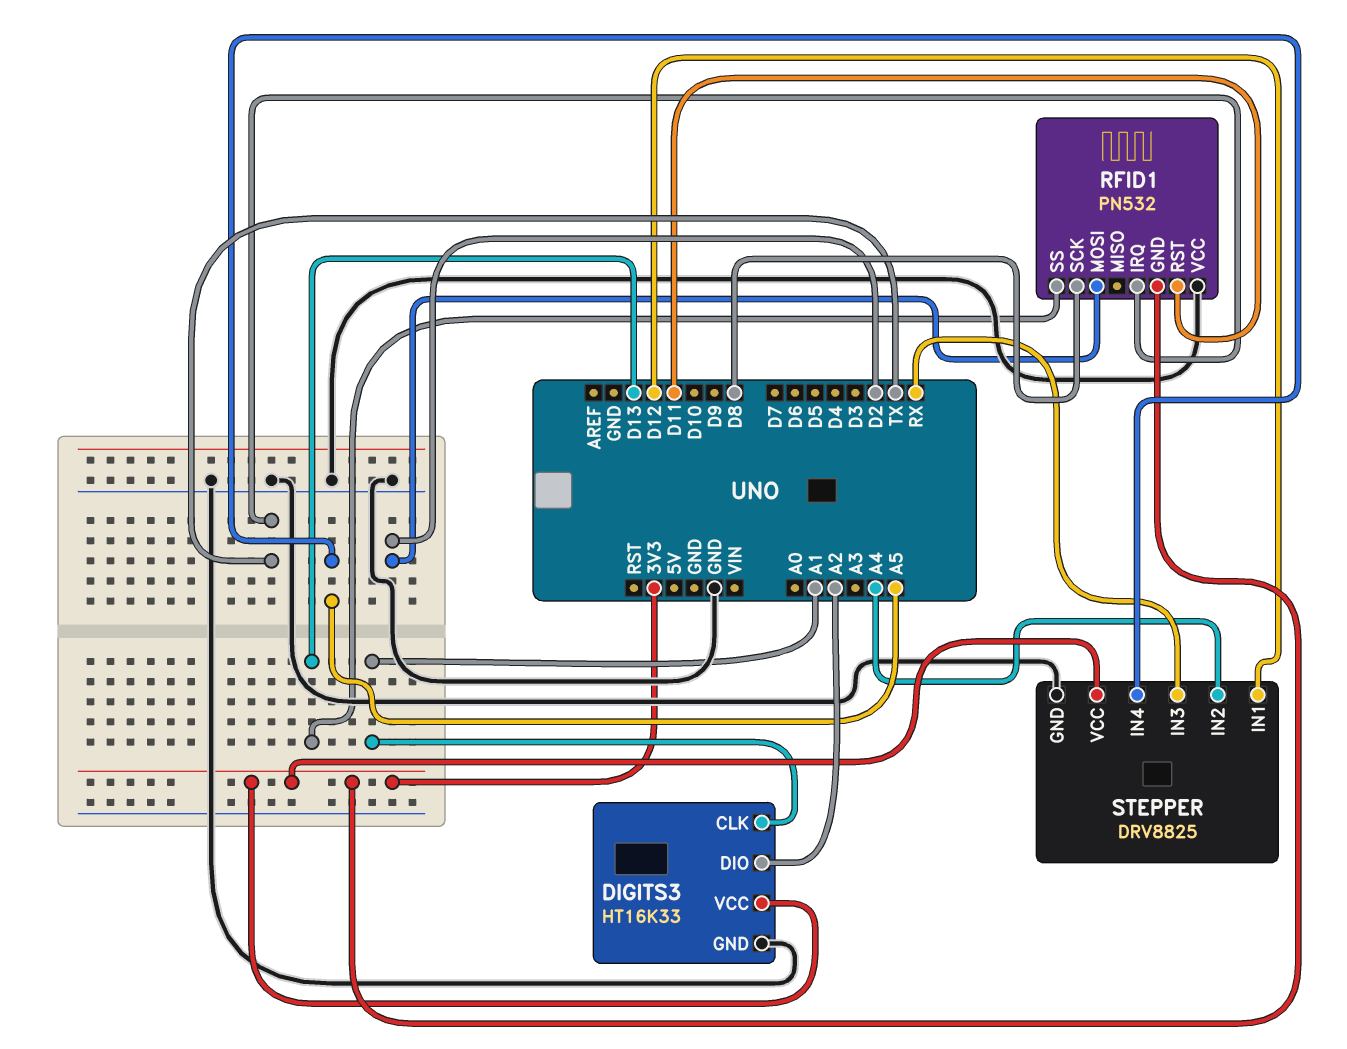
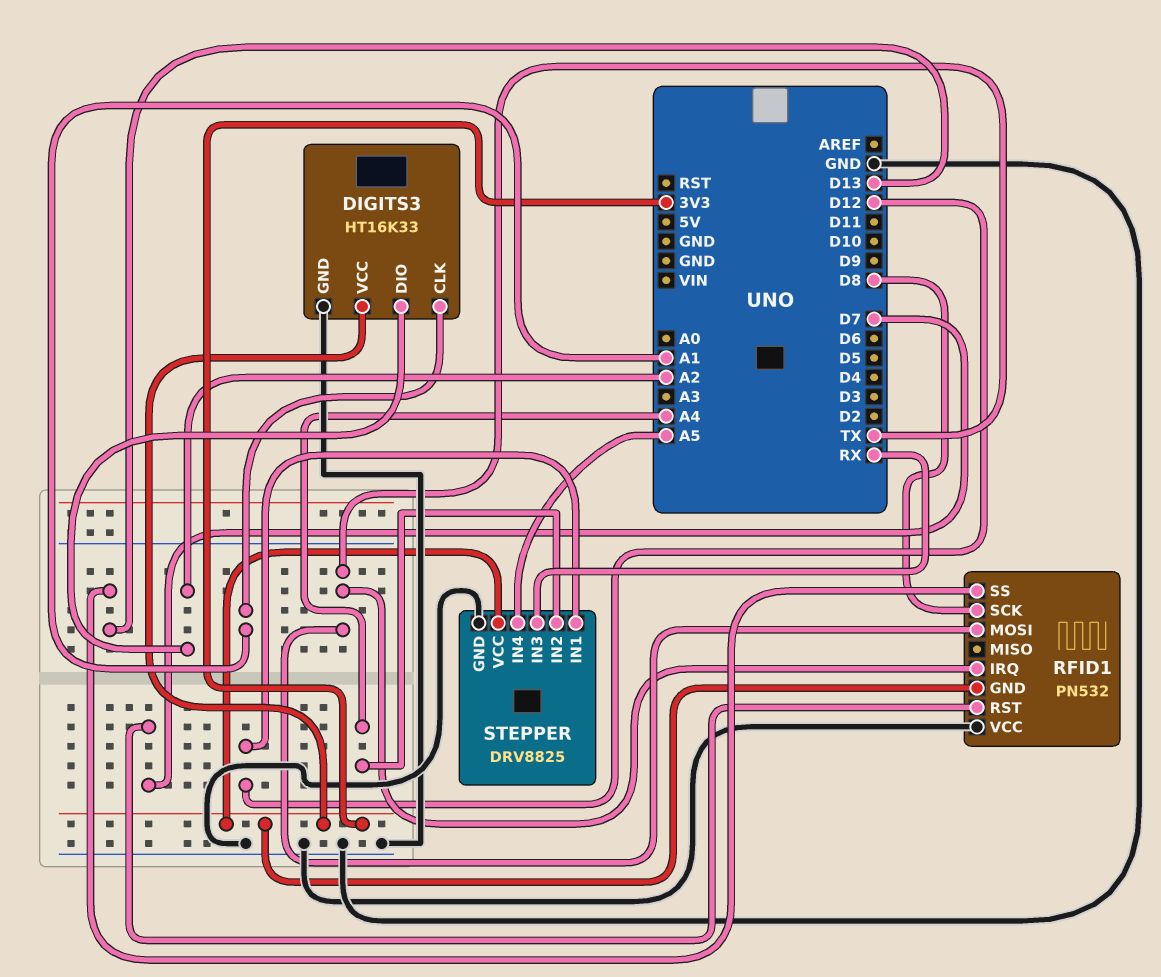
RFID1 pin MOSI: D2 -> TX
RFID1 pin RST: D11 -> D7

